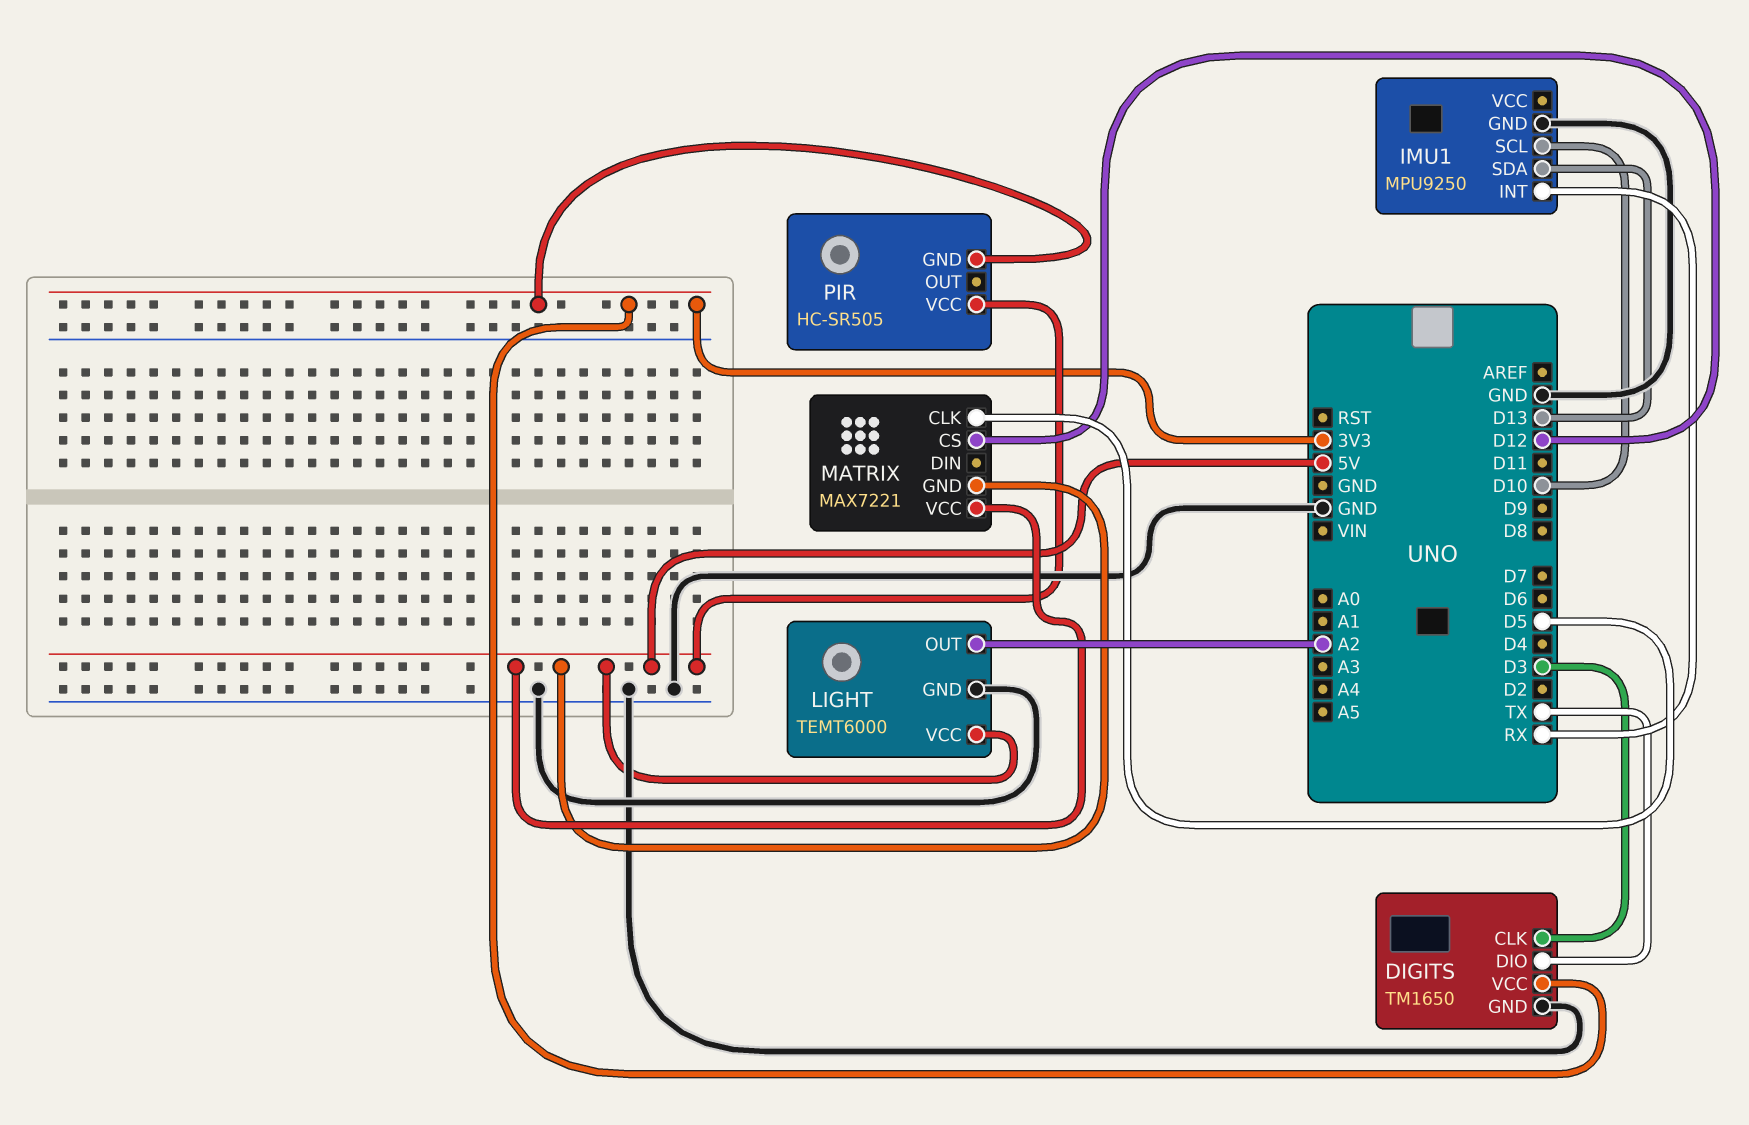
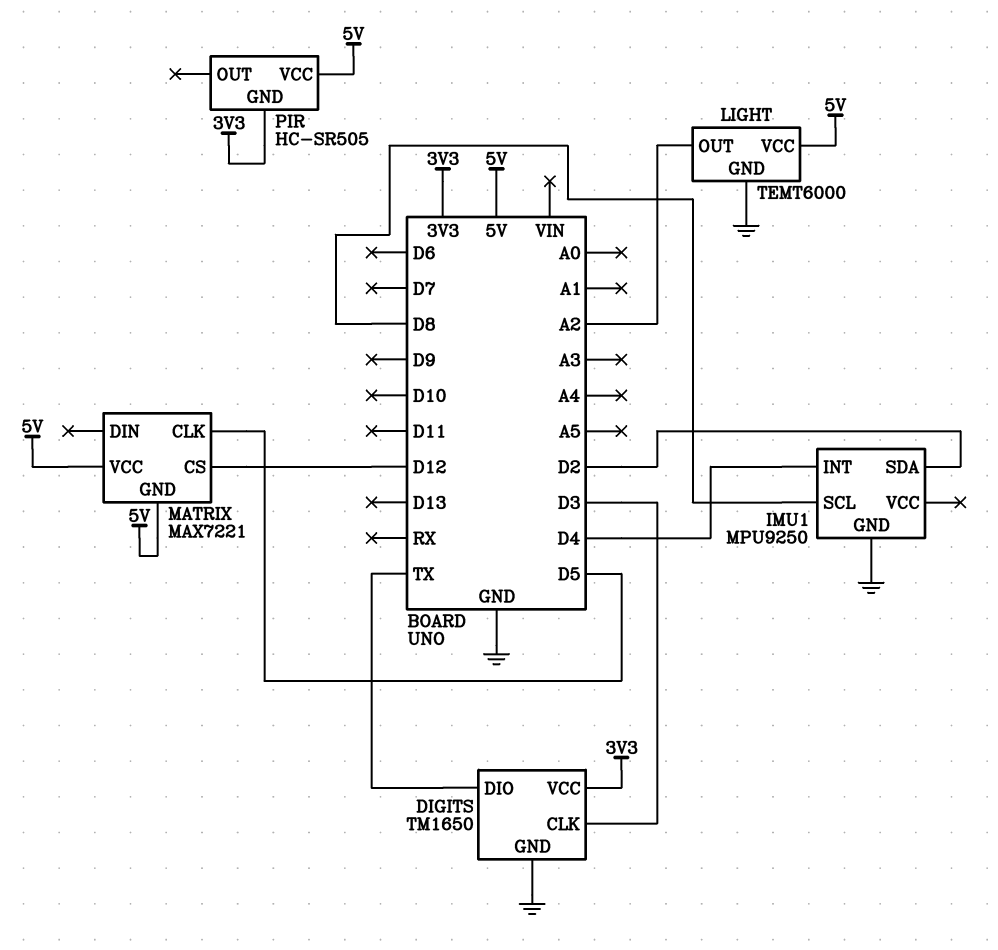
IMU1 pin INT: RX -> D4
IMU1 pin SCL: D10 -> D8
IMU1 pin SDA: D13 -> D2

